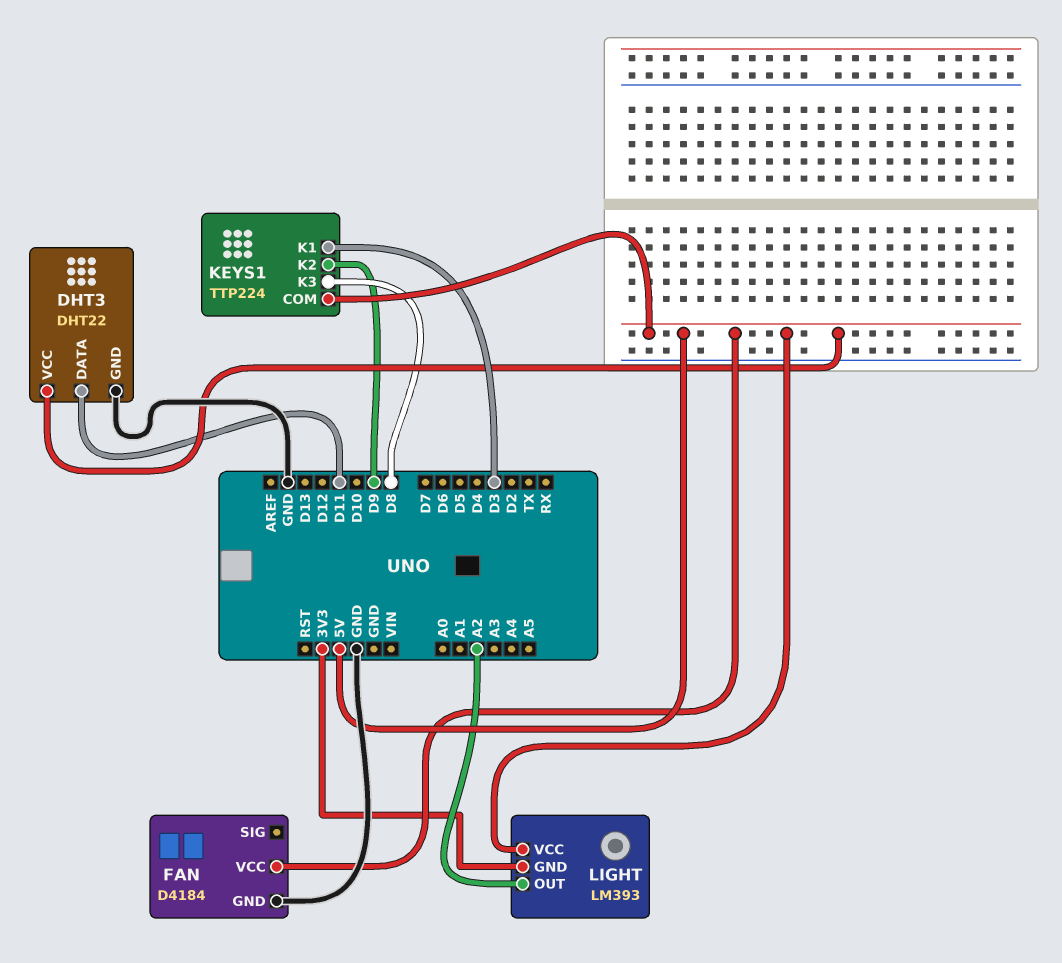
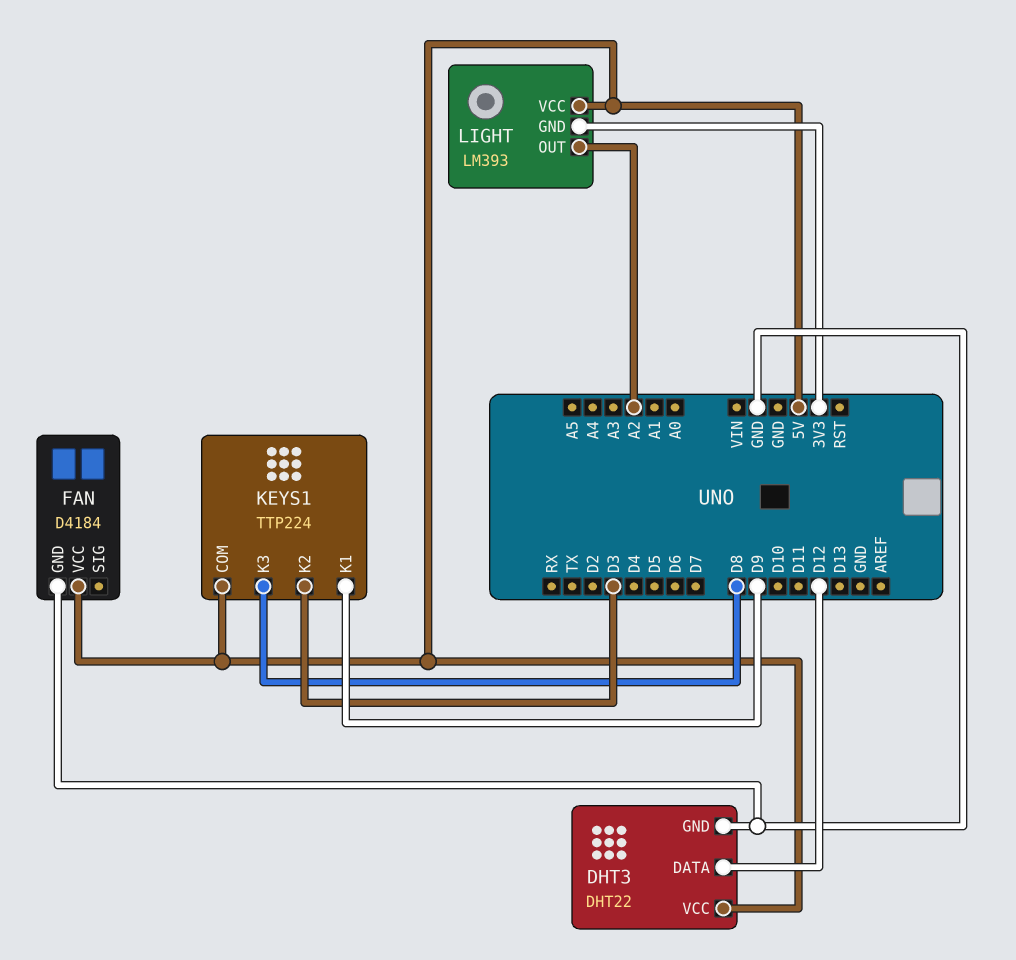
DHT3 pin DATA: D11 -> D12
KEYS1 pin K1: D3 -> D9
KEYS1 pin K2: D9 -> D3

